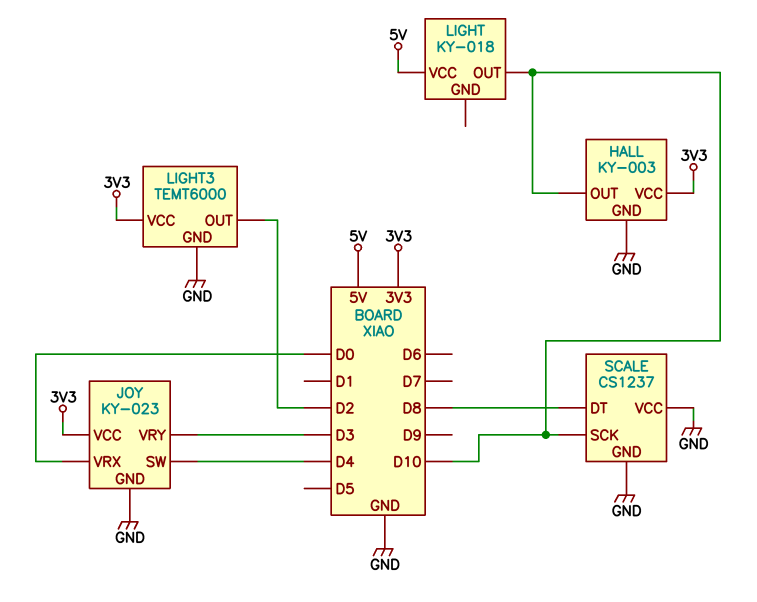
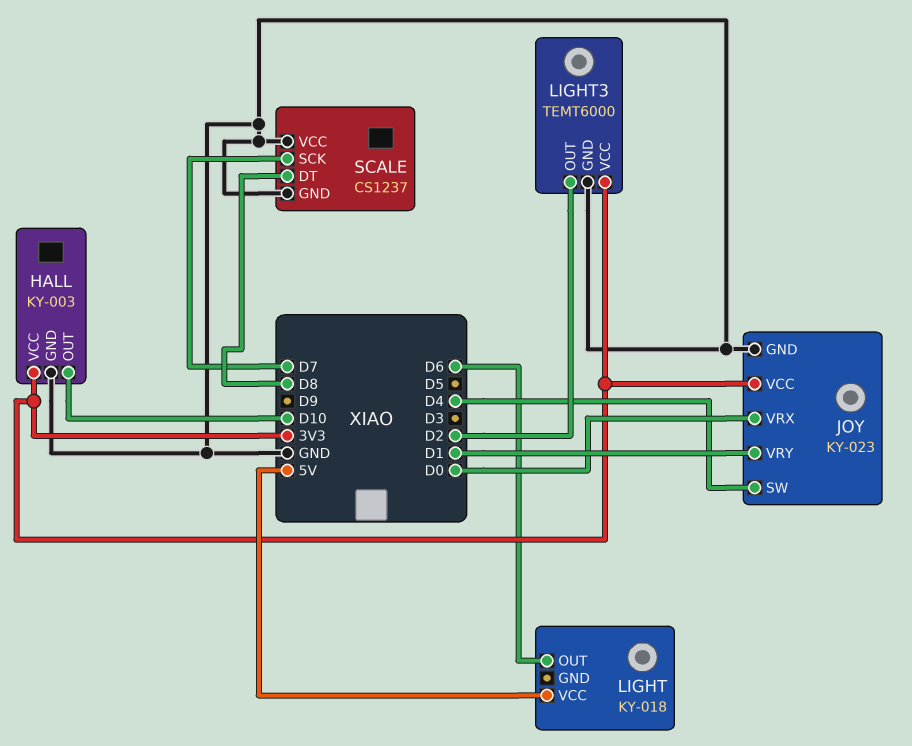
JOY pin VRY: D3 -> D1
LIGHT pin OUT: D10 -> D6
SCALE pin SCK: D10 -> D7

